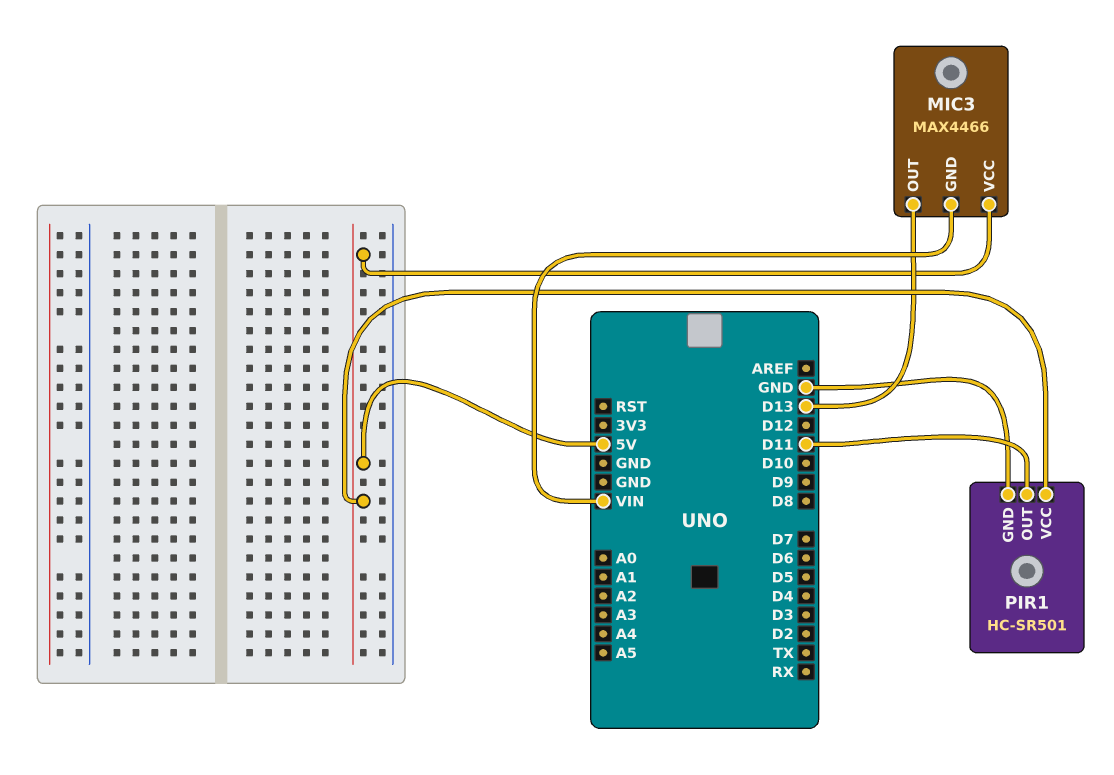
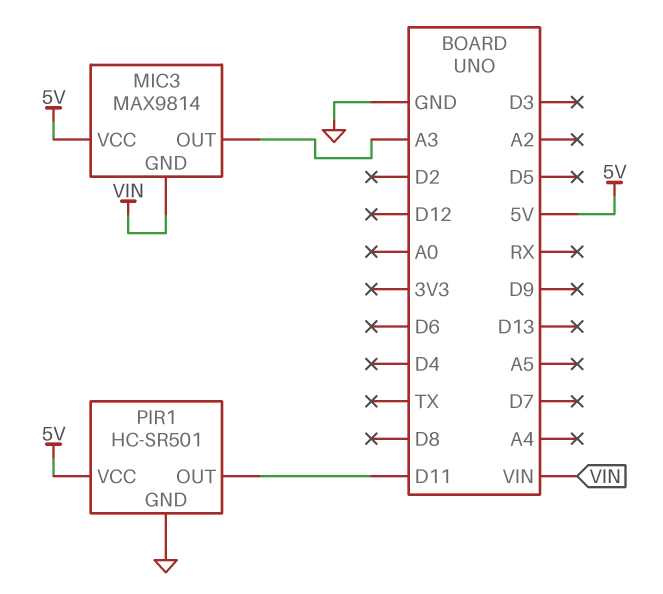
MIC3: MAX4466 -> MAX9814
MIC3 pin OUT: D13 -> A3

